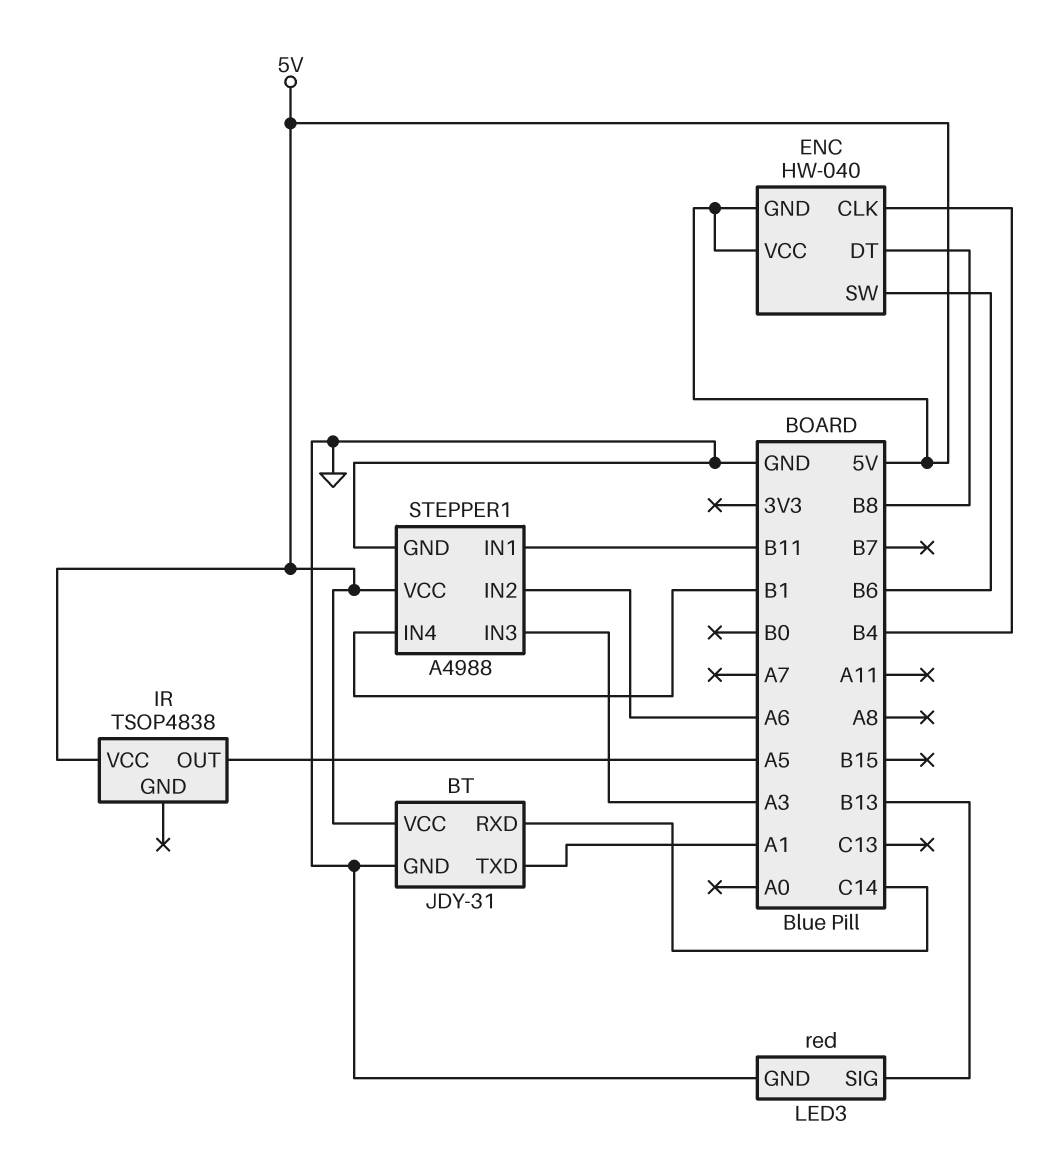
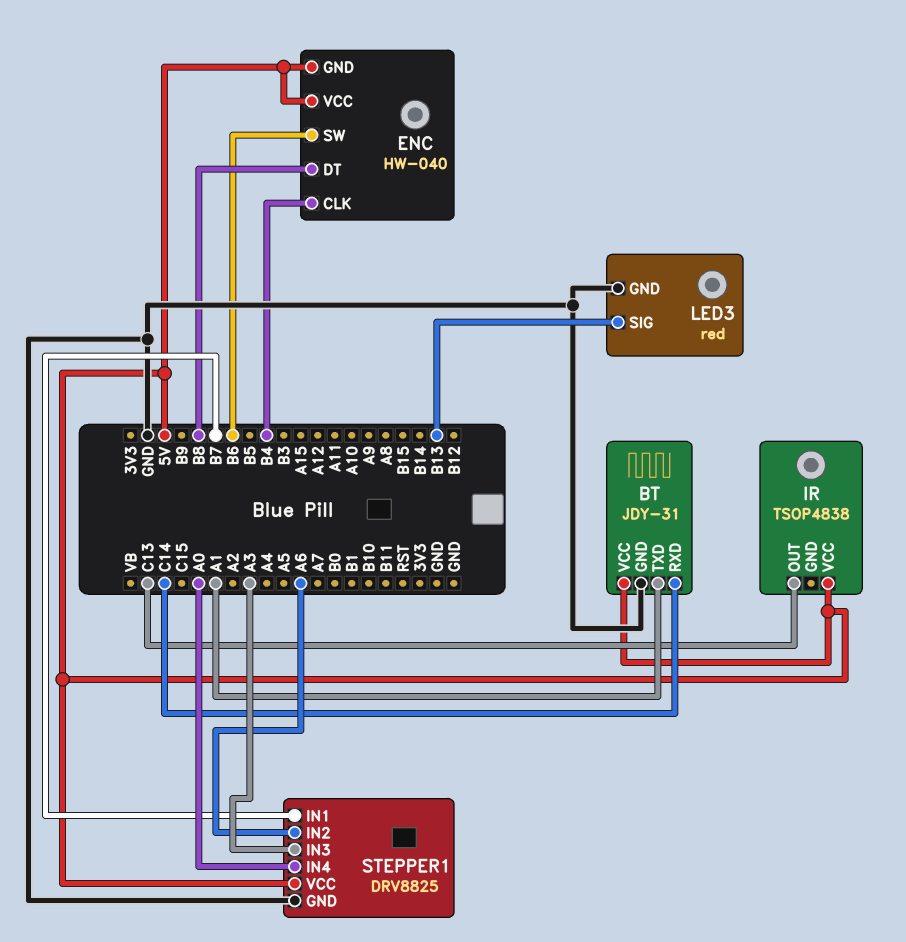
IR pin OUT: A5 -> C13
STEPPER1: A4988 -> DRV8825
STEPPER1 pin IN1: B11 -> B7
STEPPER1 pin IN4: B1 -> A0

